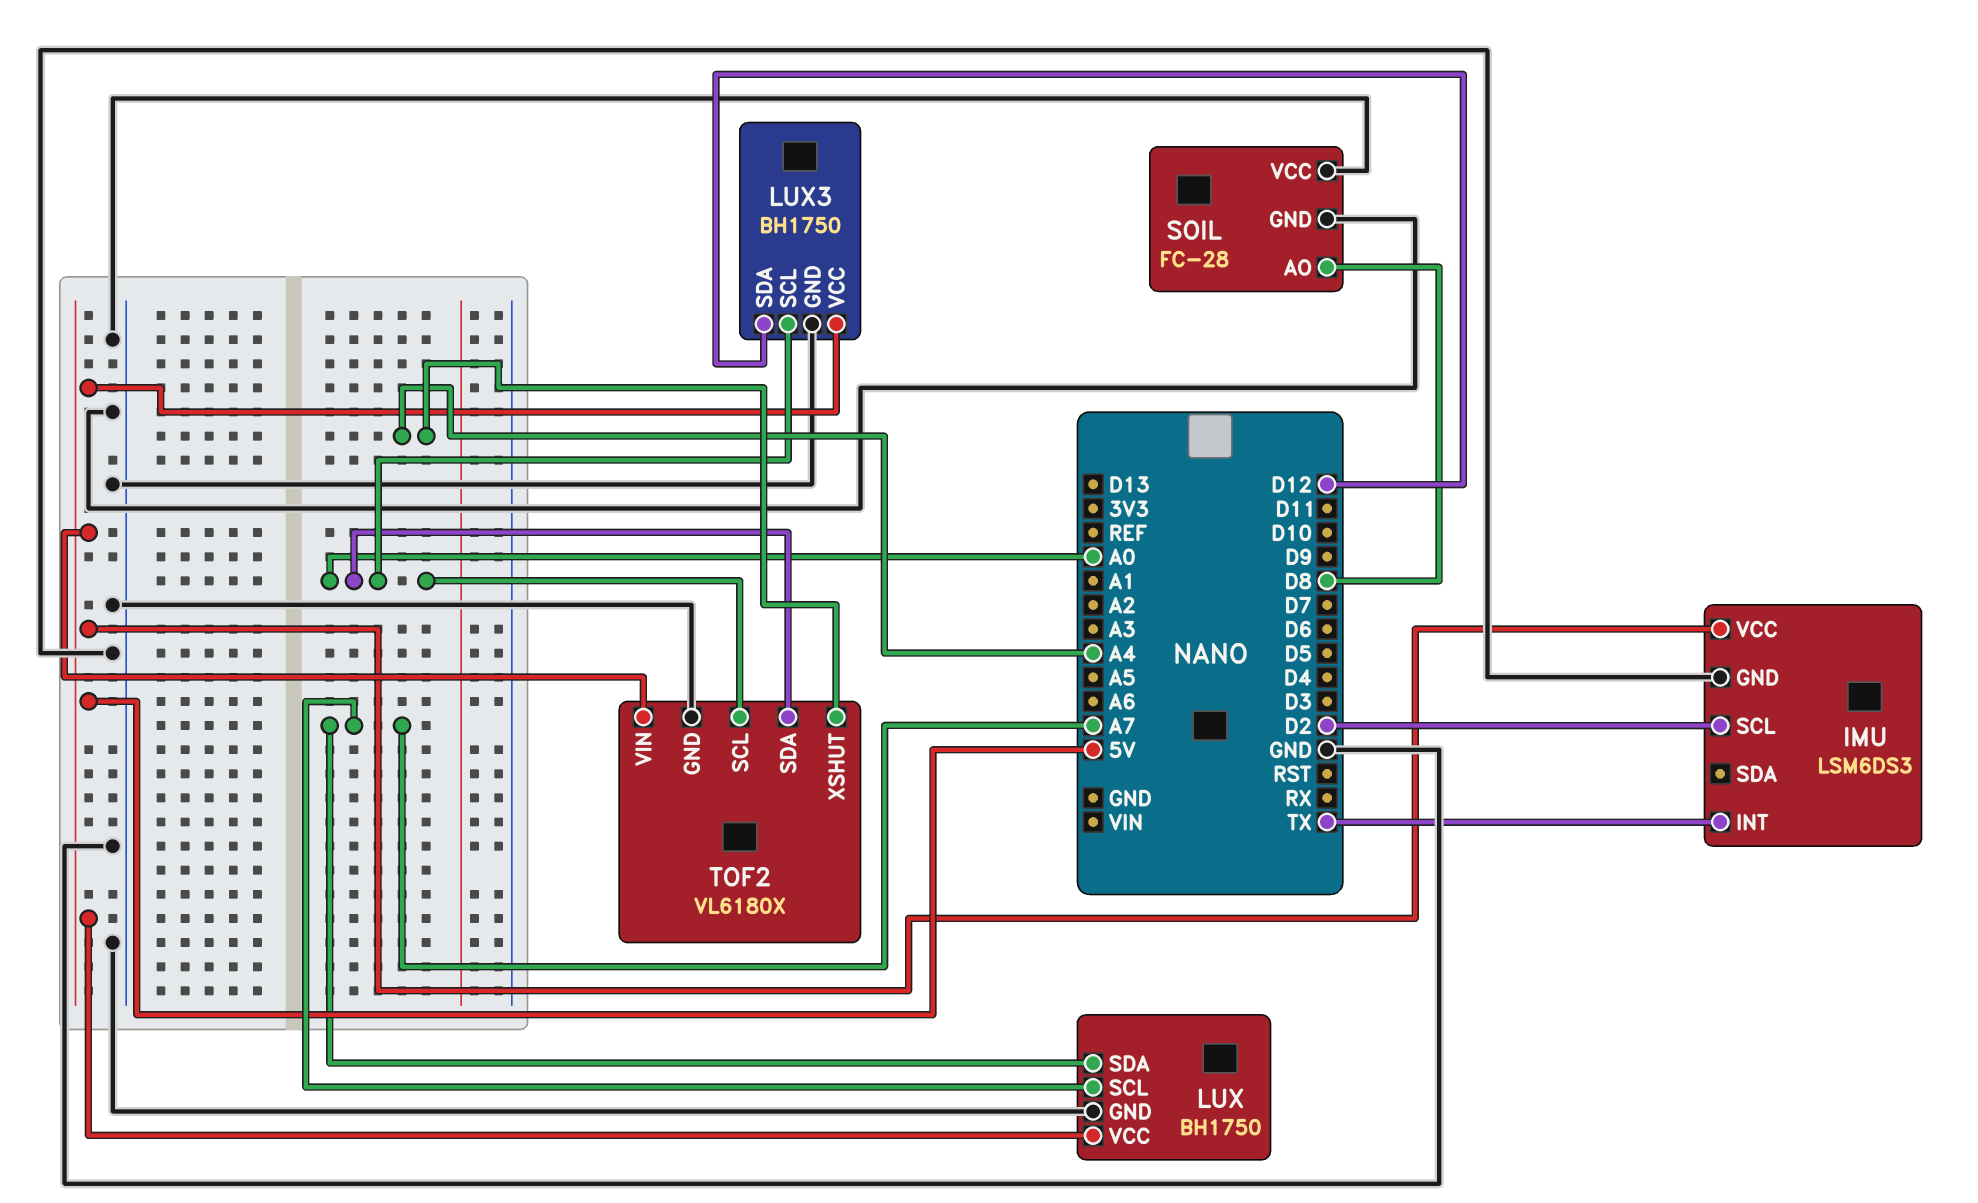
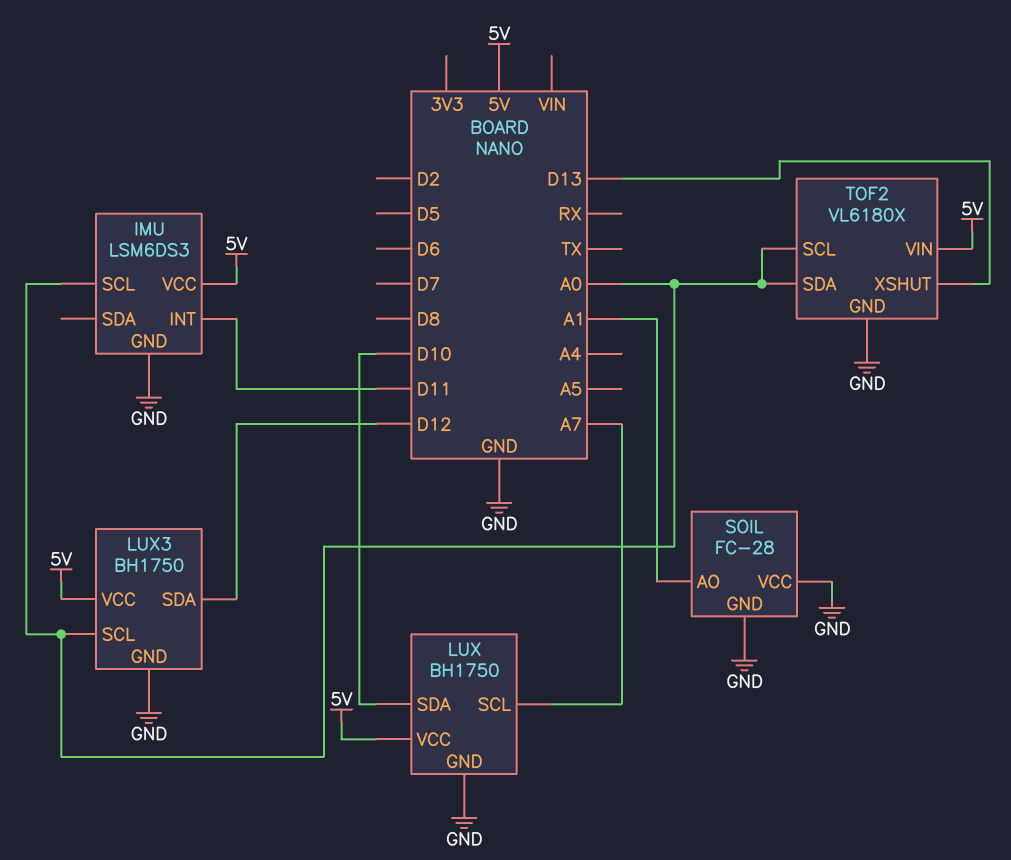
IMU pin INT: TX -> D11
IMU pin SCL: D2 -> A0
LUX pin SDA: A7 -> D10
SOIL pin AO: D8 -> A1
TOF2 pin XSHUT: A4 -> D13

